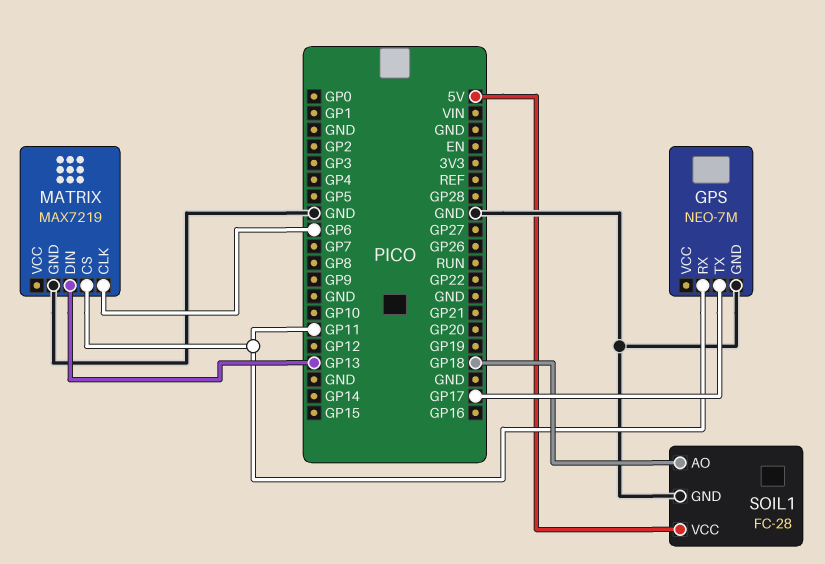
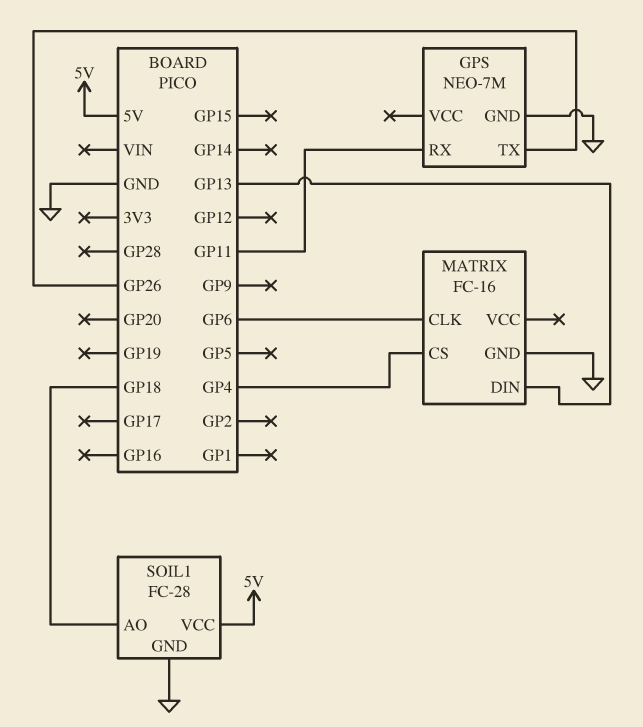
GPS pin TX: GP17 -> GP26
MATRIX: MAX7219 -> FC-16
MATRIX pin CS: GP11 -> GP4

